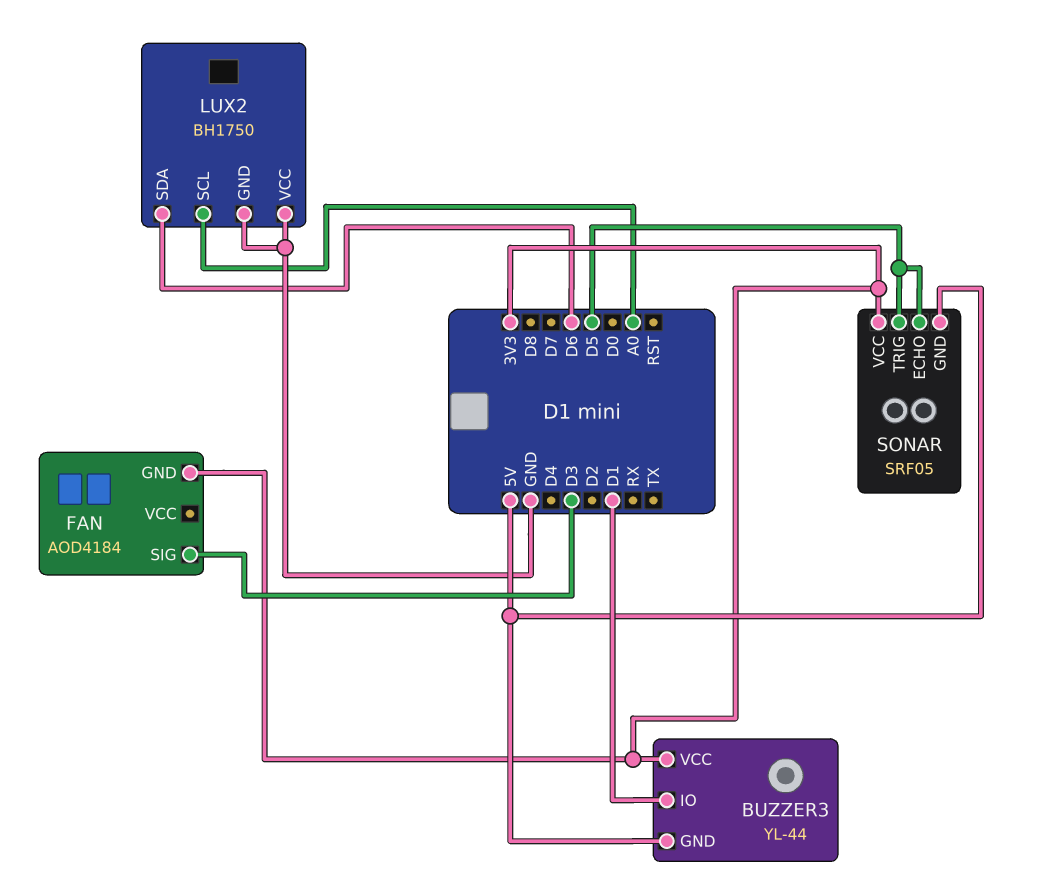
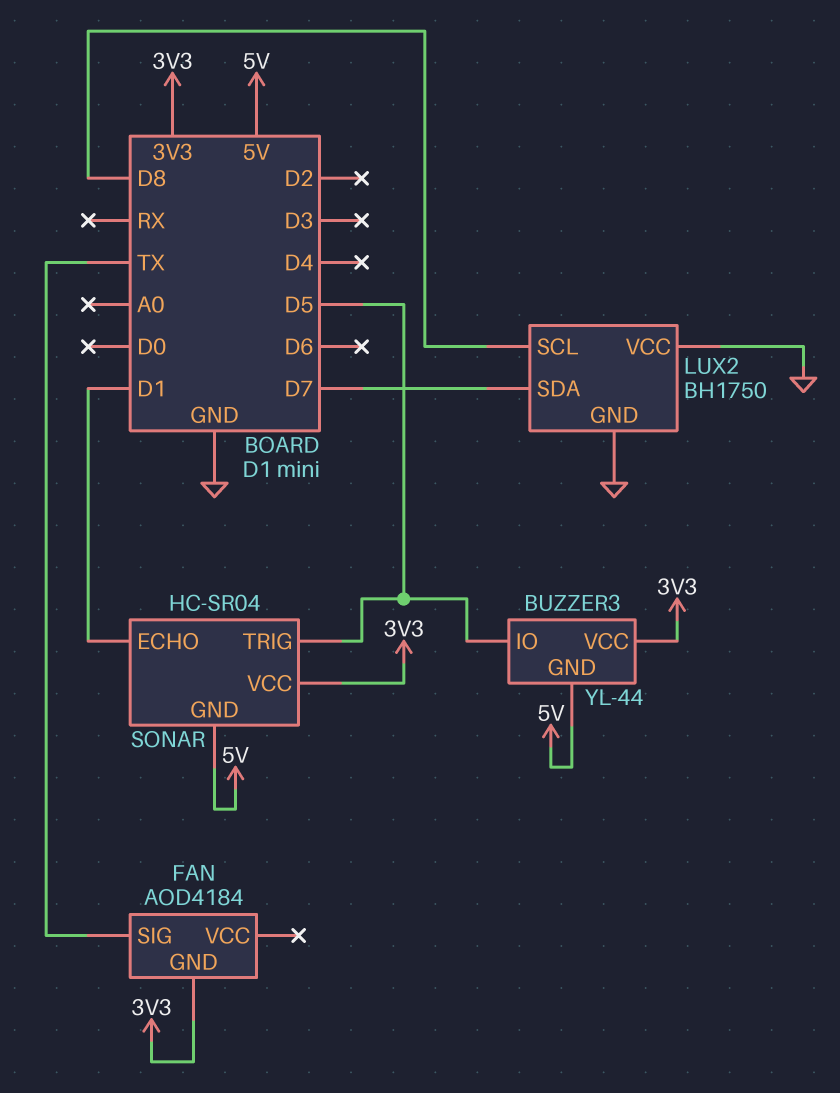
BUZZER3 pin IO: D1 -> D5
FAN pin SIG: D3 -> TX
LUX2 pin SCL: A0 -> D8
LUX2 pin SDA: D6 -> D7
SONAR: SRF05 -> HC-SR04
SONAR pin ECHO: D5 -> D1

